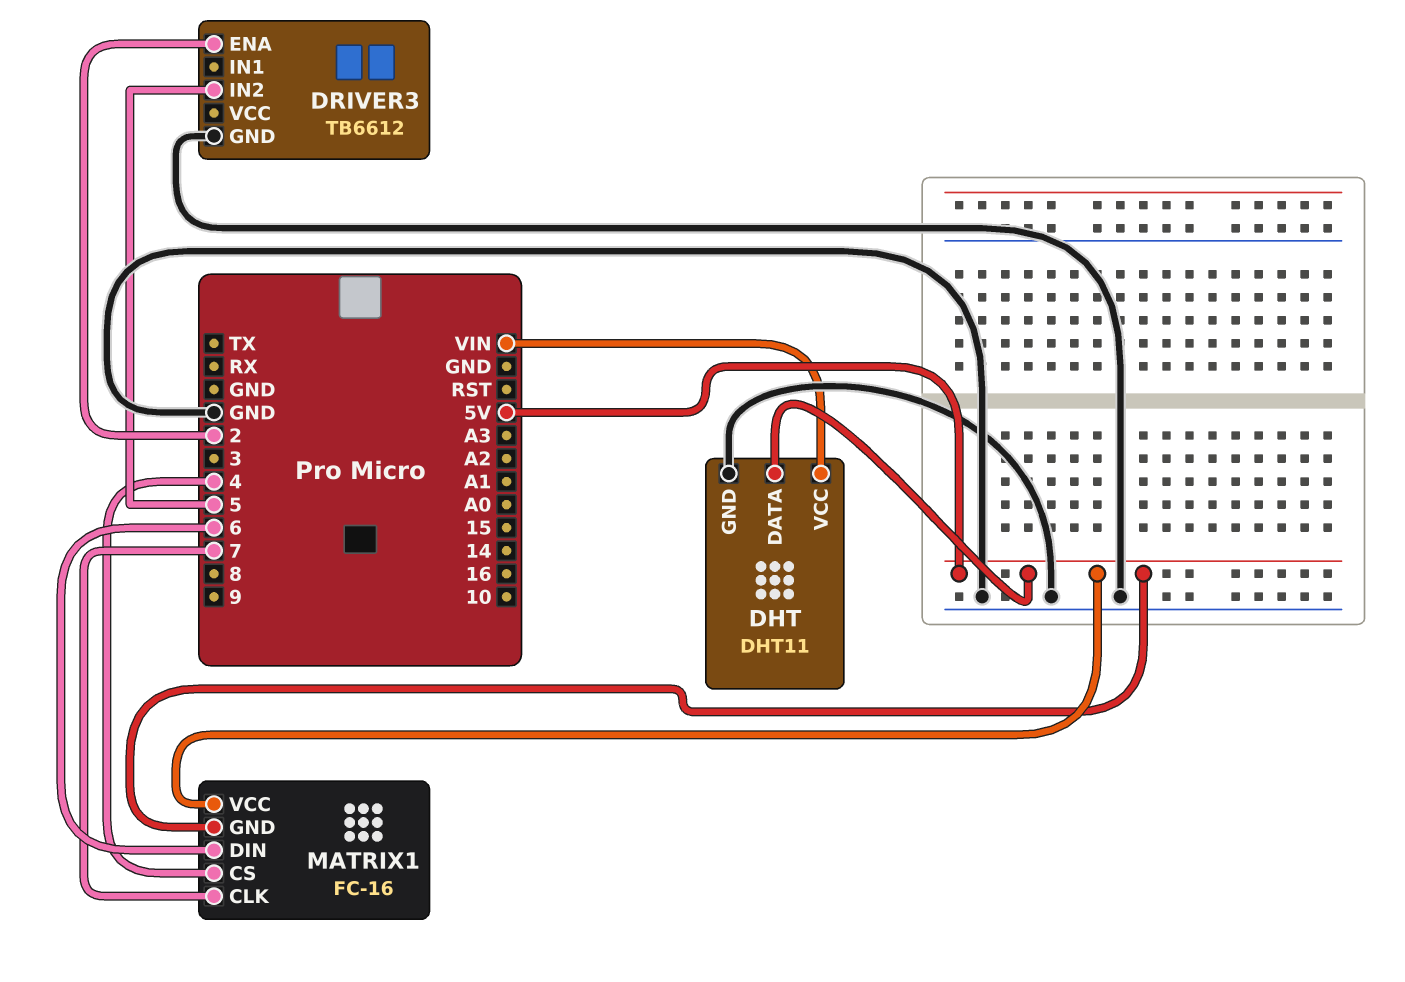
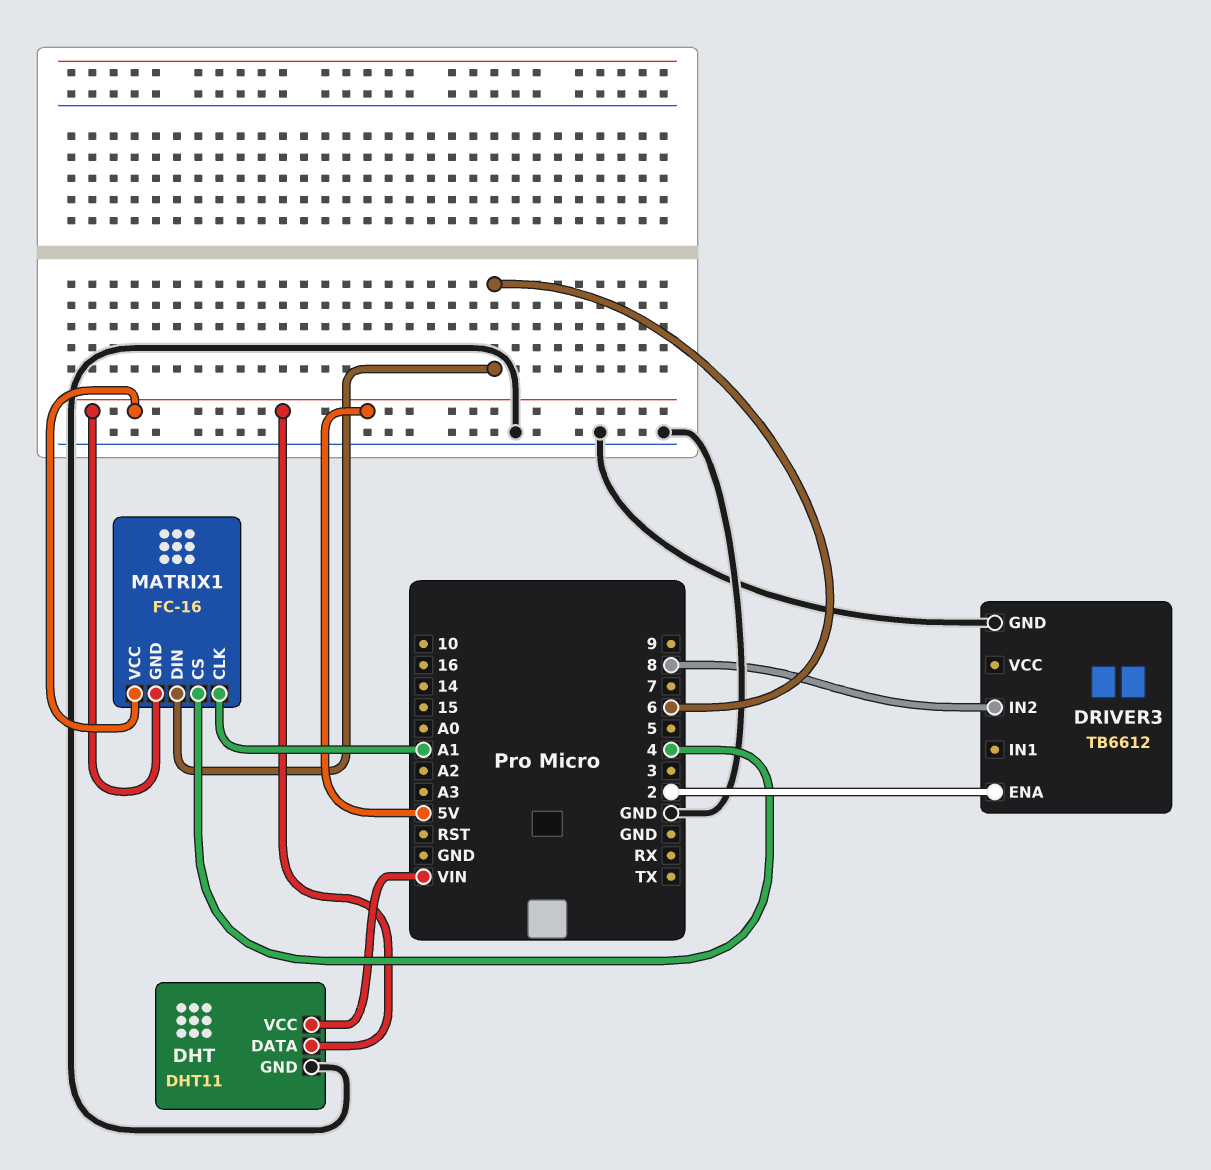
DRIVER3 pin IN2: 5 -> 8
MATRIX1 pin CLK: 7 -> A1

